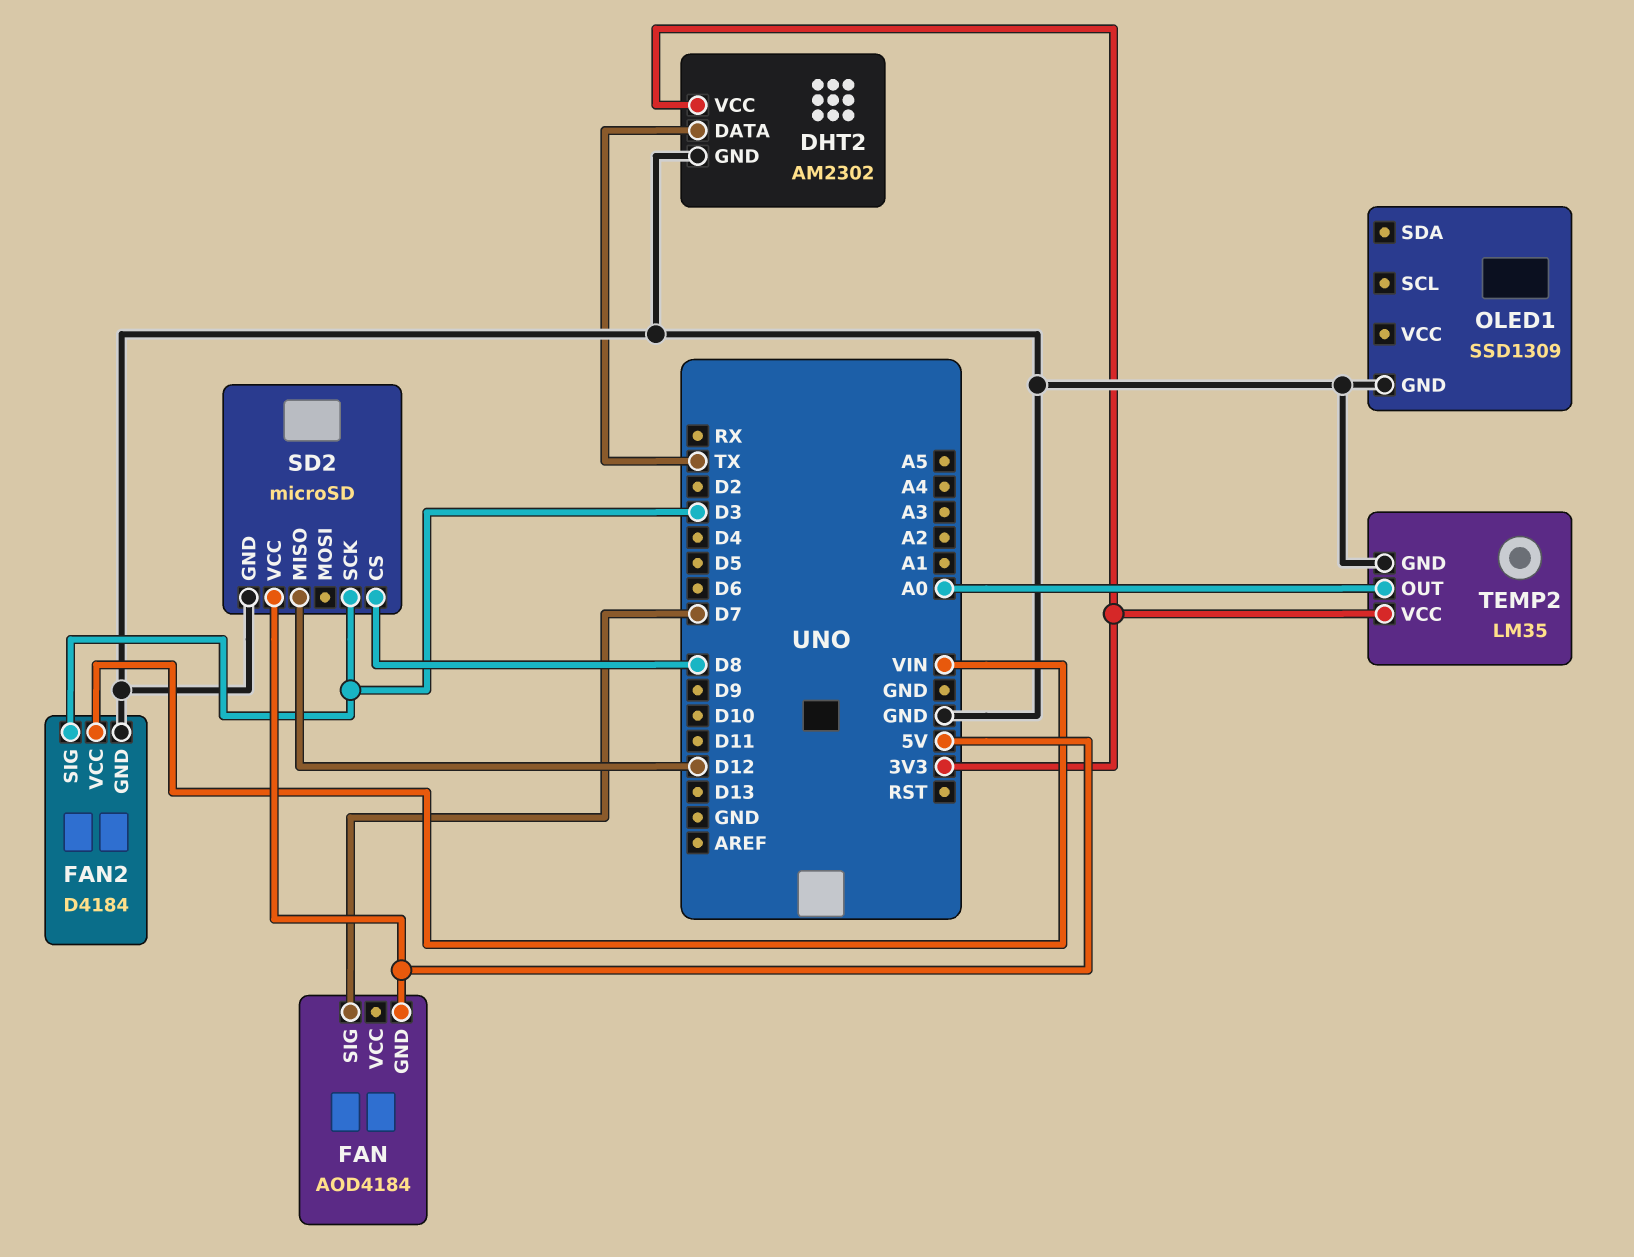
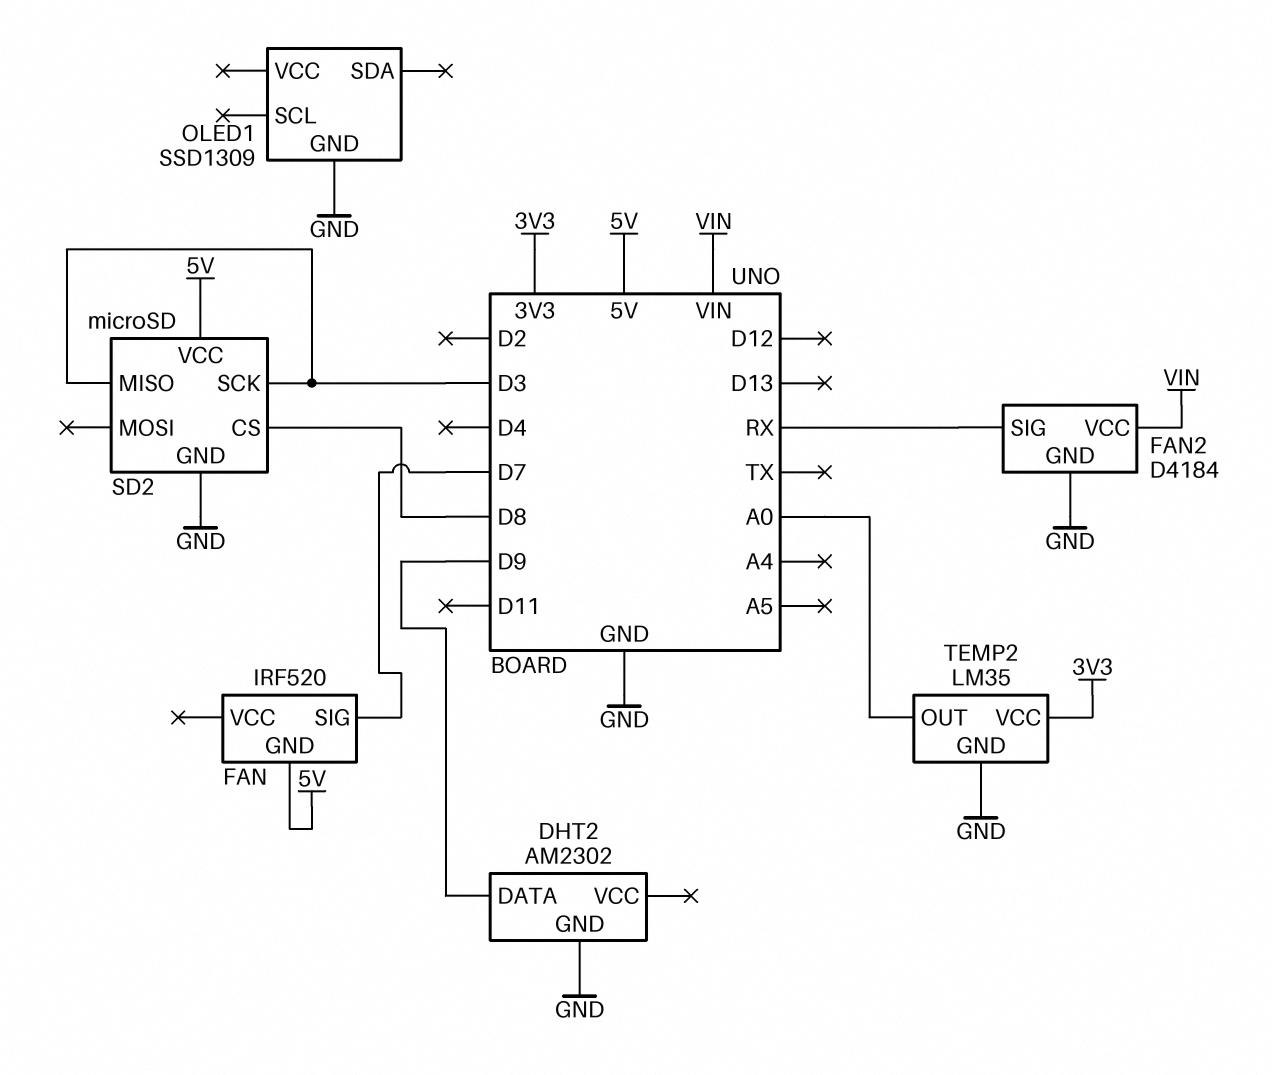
DHT2 pin DATA: TX -> D9
DHT2 pin VCC: 3V3 -> none
FAN: AOD4184 -> IRF520
FAN2 pin SIG: D3 -> RX
SD2 pin MISO: D12 -> D3

